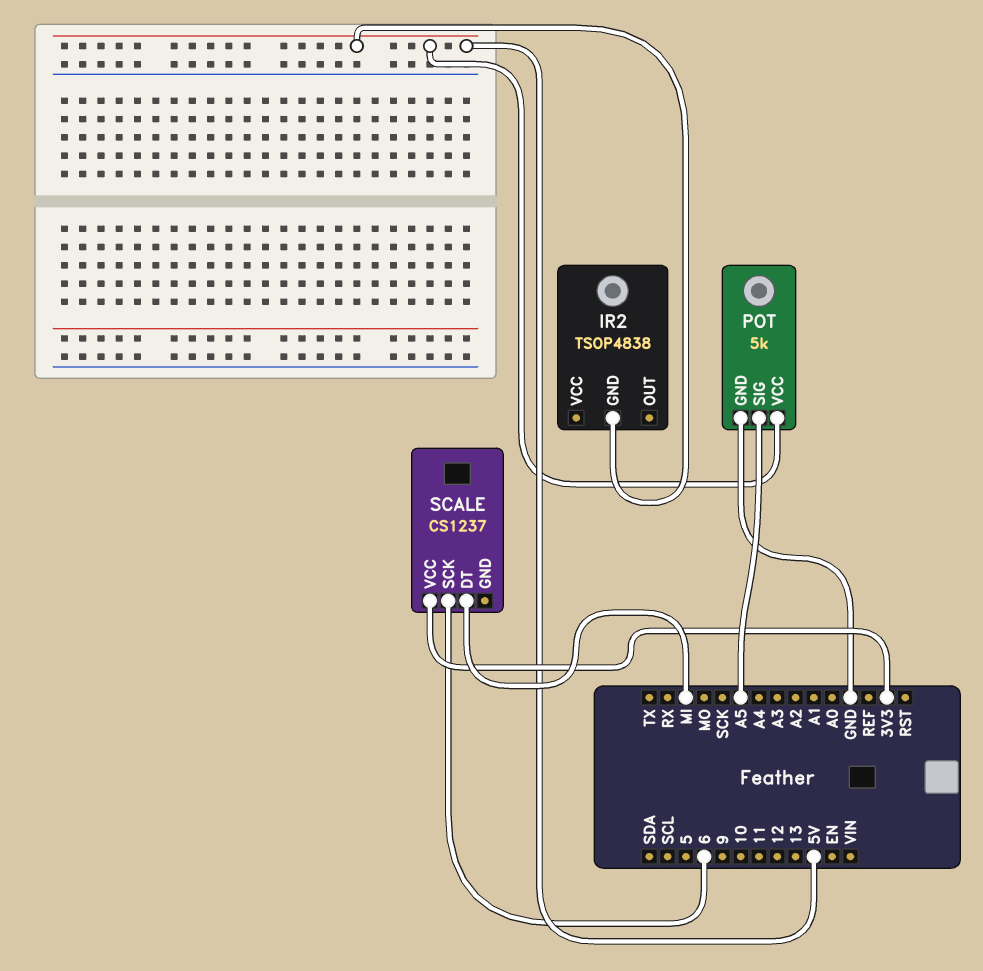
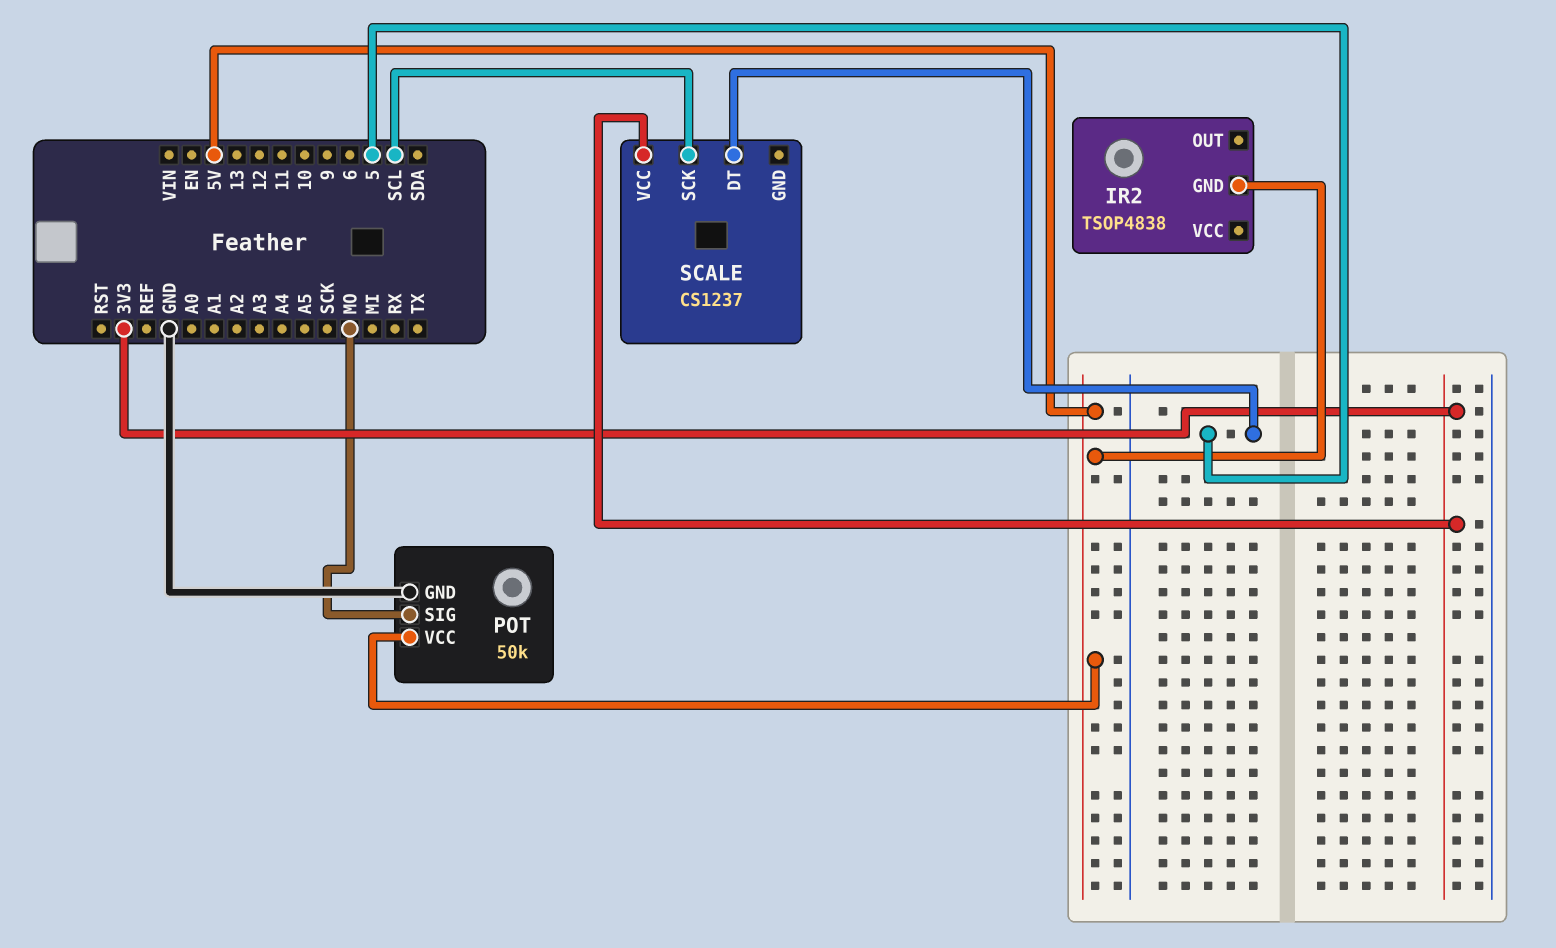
POT: 5k -> 50k
POT pin SIG: A5 -> MO
SCALE pin DT: MI -> 5
SCALE pin SCK: 6 -> SCL

